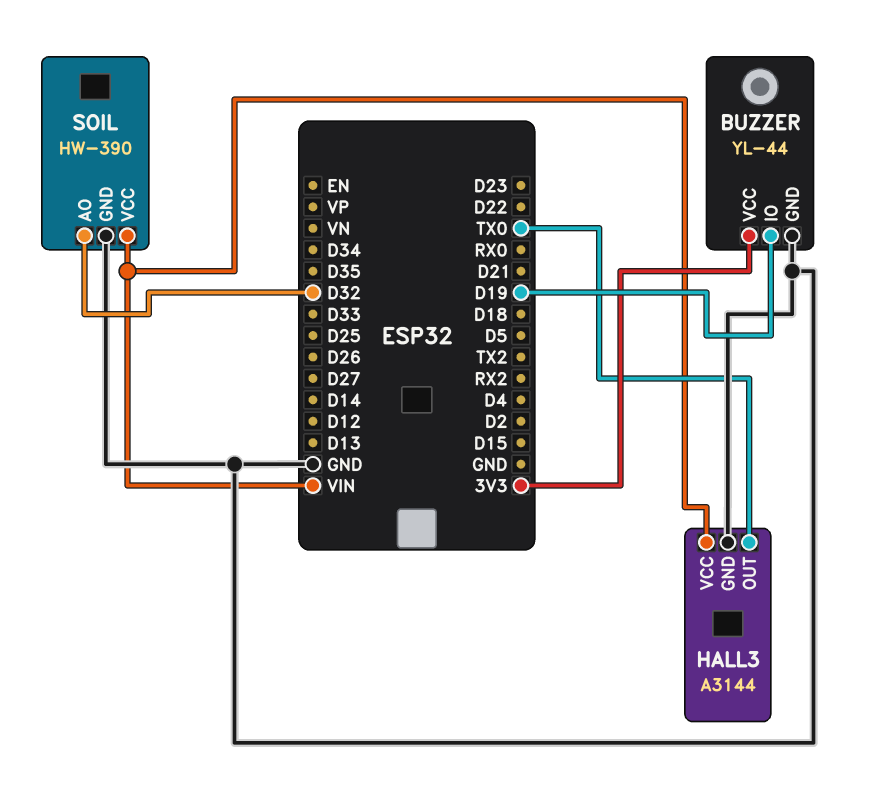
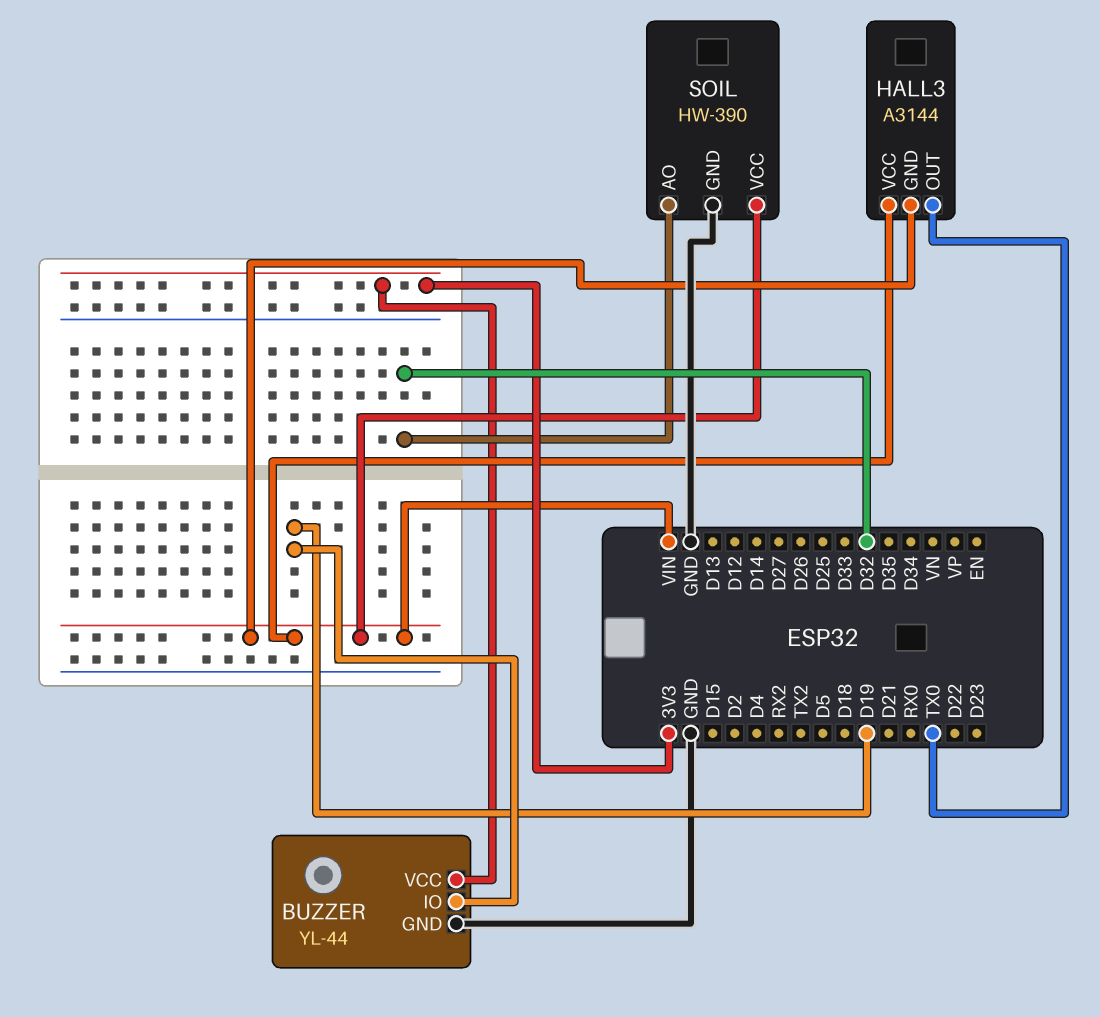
HALL3 pin GND: GND -> VIN

